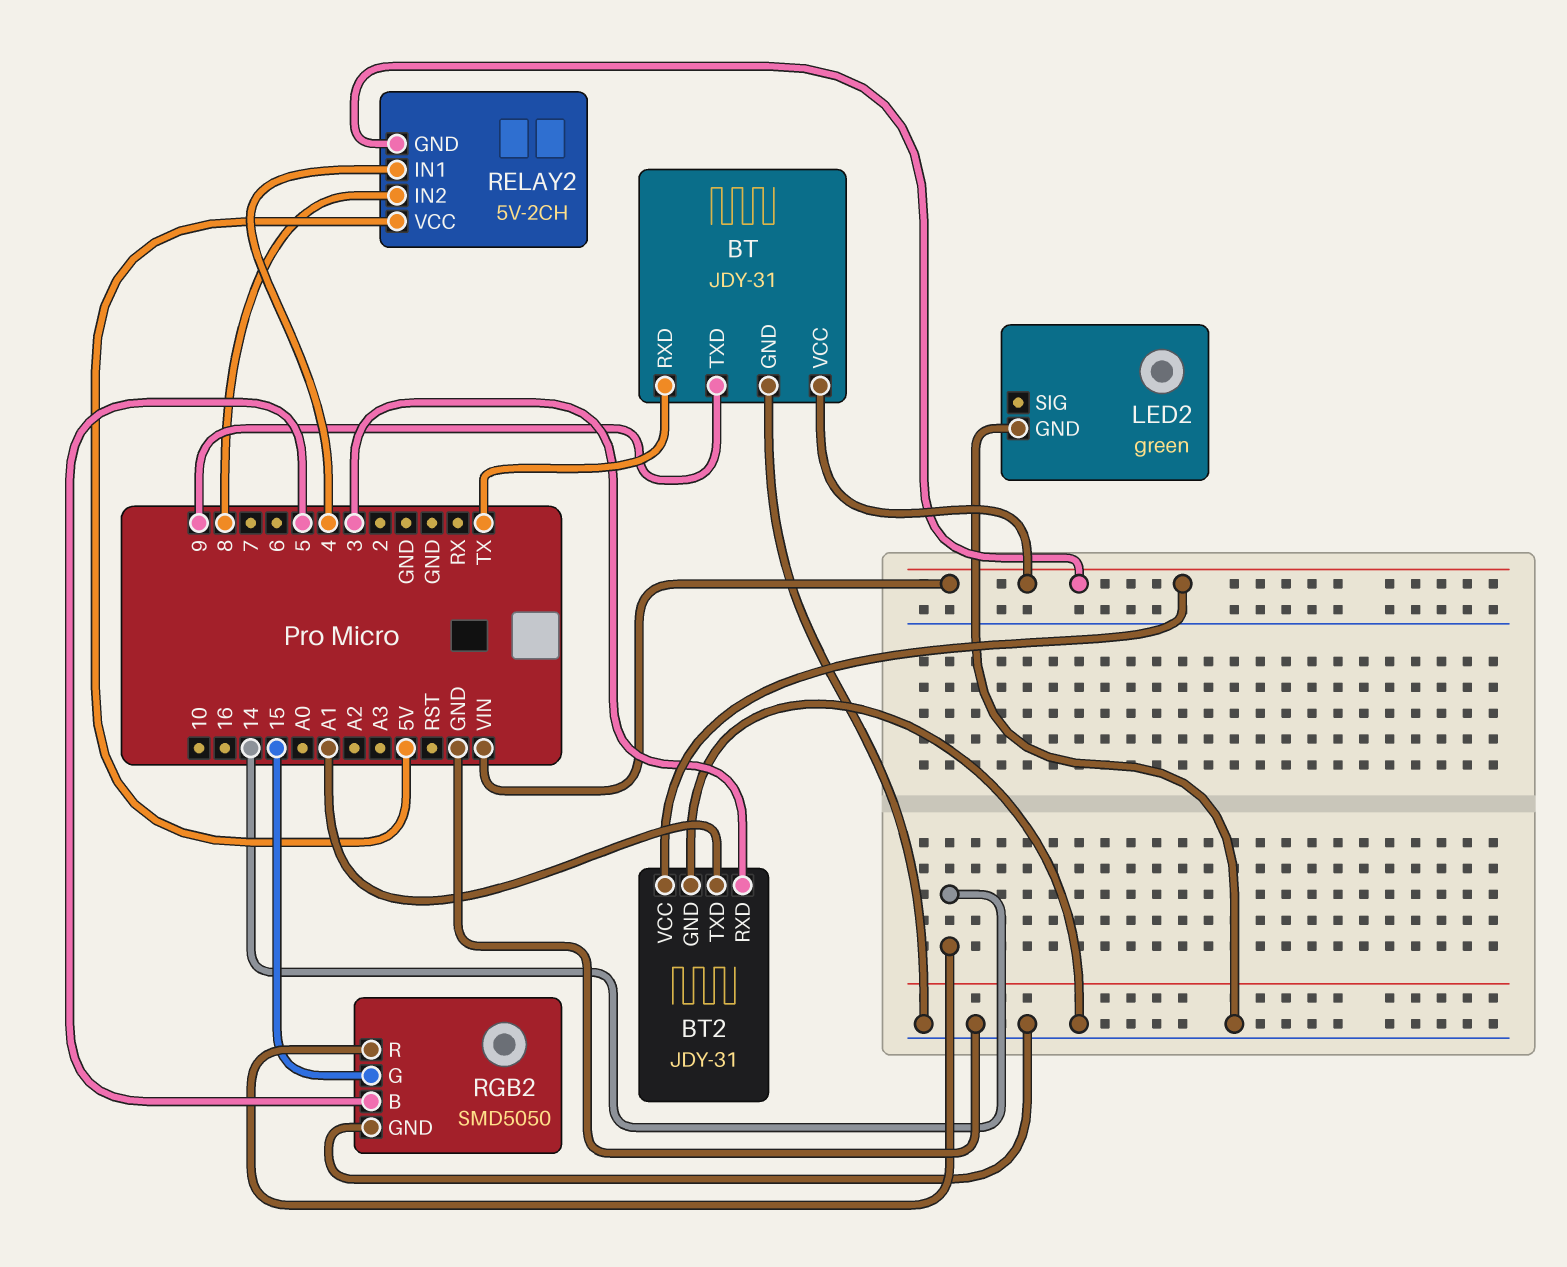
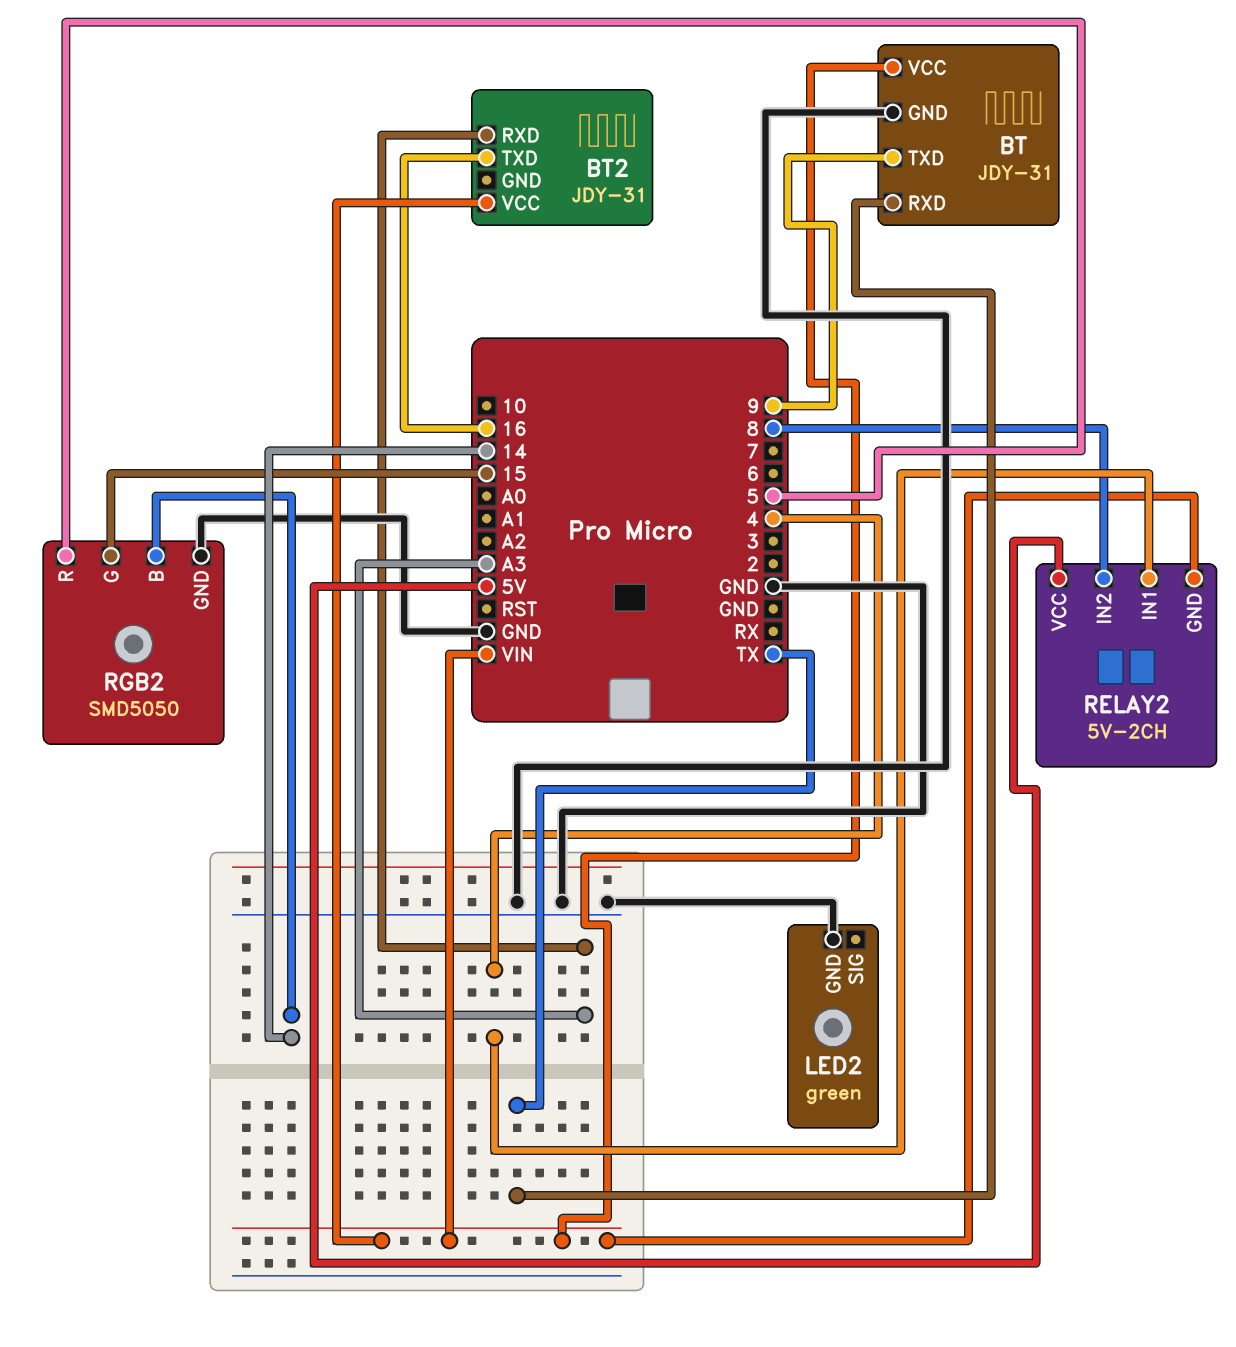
BT2 pin GND: GND -> none
BT2 pin RXD: 3 -> A3
BT2 pin TXD: A1 -> 16
RGB2 pin B: 5 -> 14
RGB2 pin R: 14 -> 5

